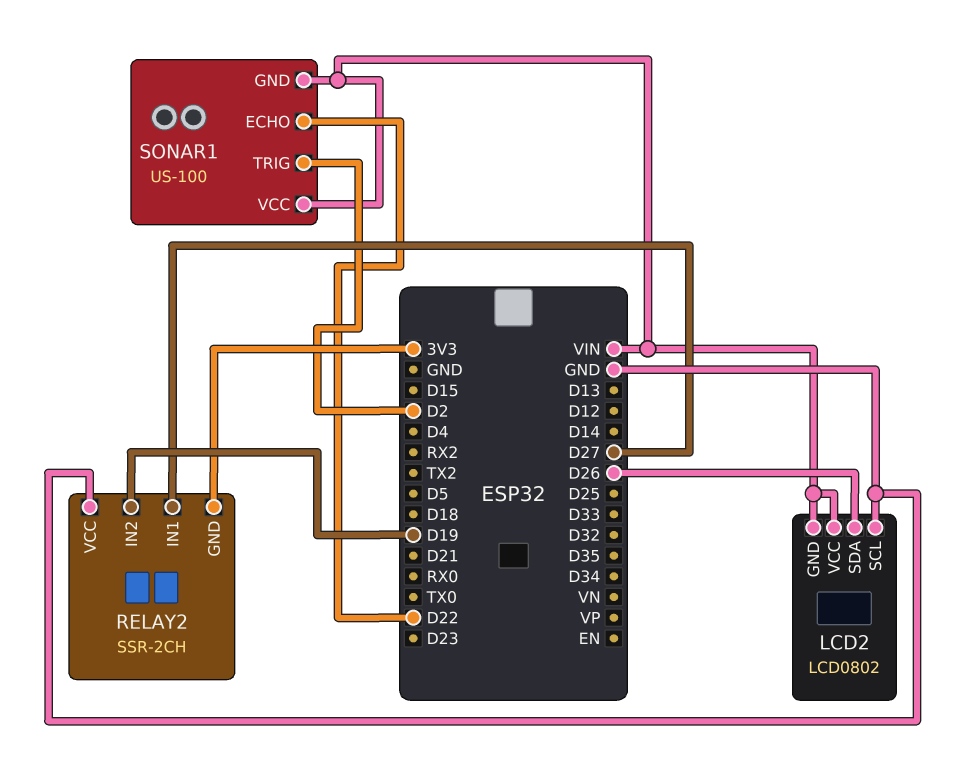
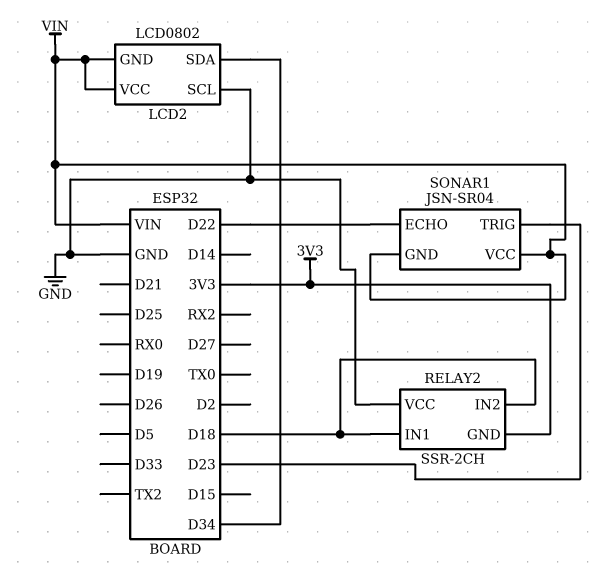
LCD2 pin SDA: D26 -> D34
RELAY2 pin IN1: D27 -> D18
RELAY2 pin IN2: D19 -> D18
SONAR1: US-100 -> JSN-SR04
SONAR1 pin TRIG: D2 -> D23

